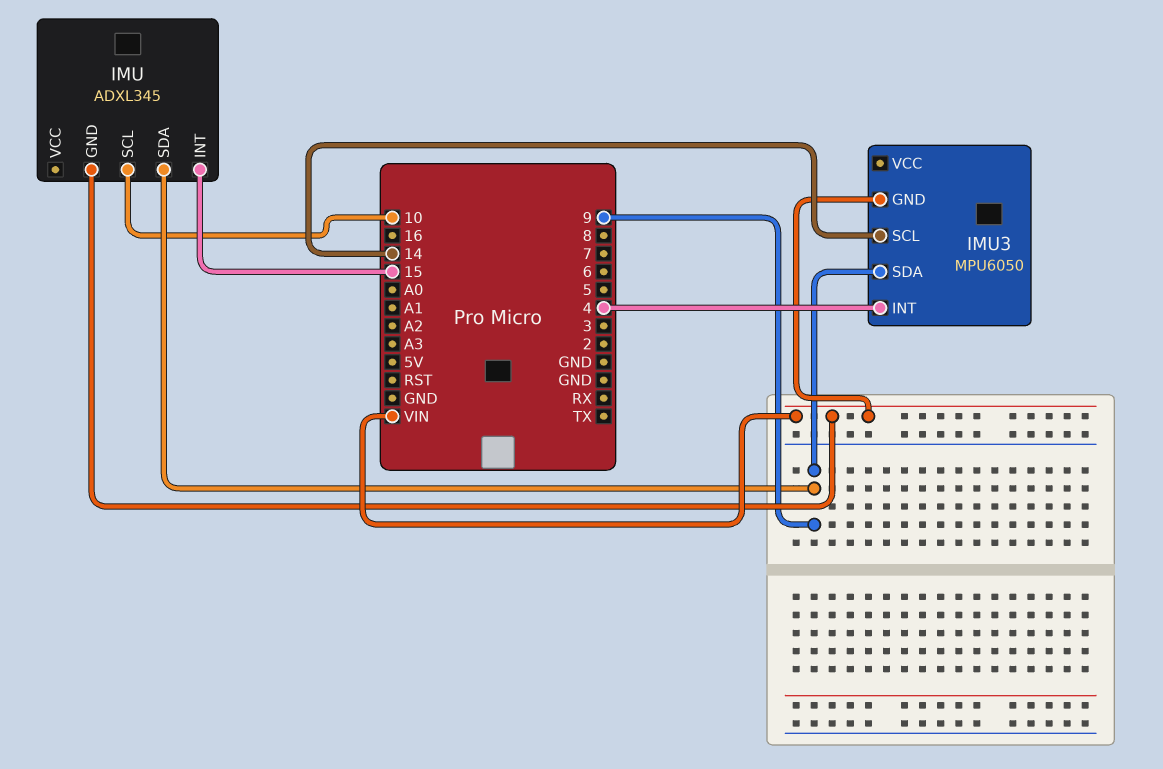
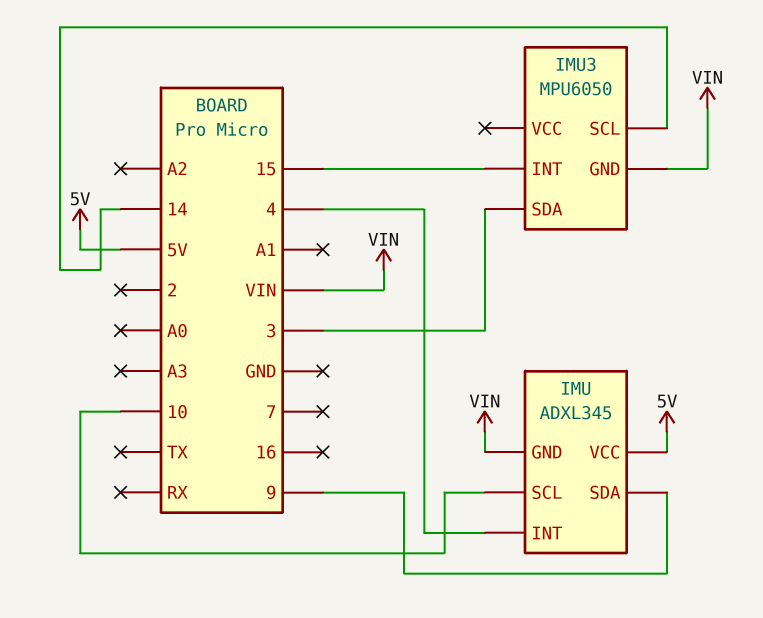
IMU pin INT: 15 -> 4
IMU pin VCC: none -> 5V
IMU3 pin INT: 4 -> 15
IMU3 pin SDA: 9 -> 3

